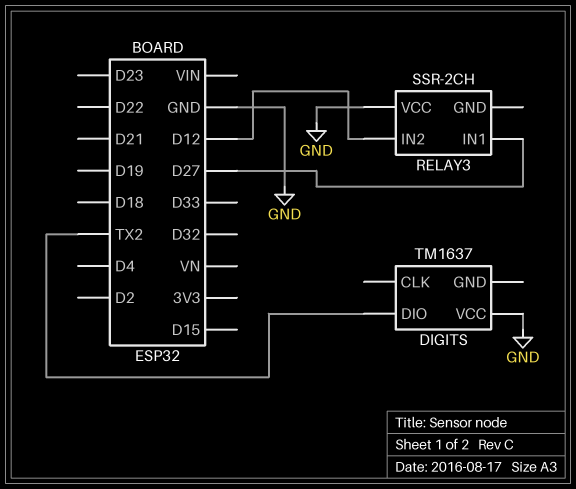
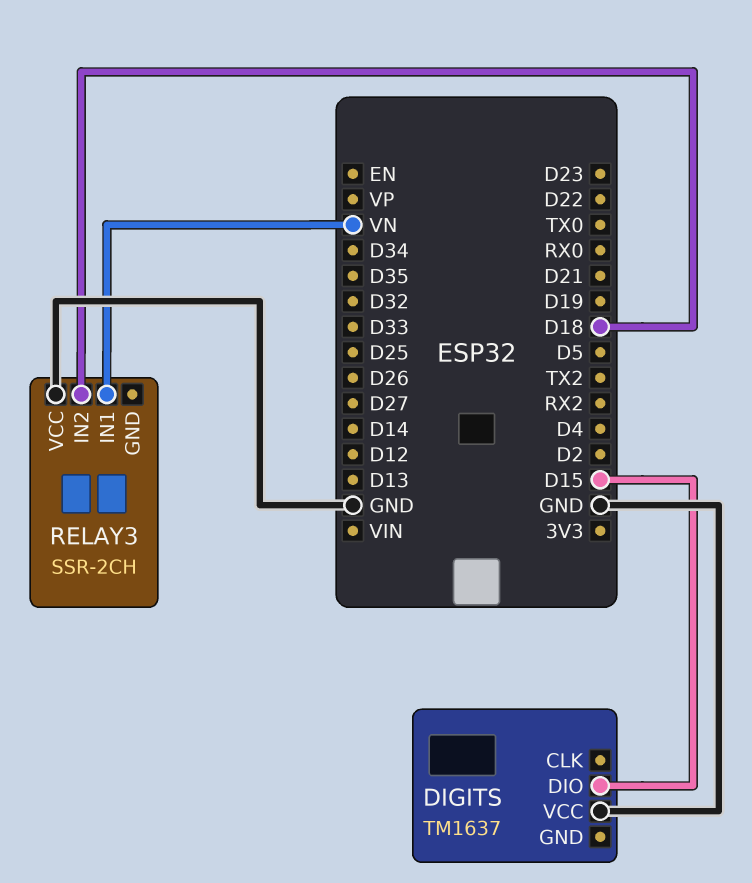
DIGITS pin DIO: TX2 -> D15
RELAY3 pin IN1: D27 -> VN
RELAY3 pin IN2: D12 -> D18

